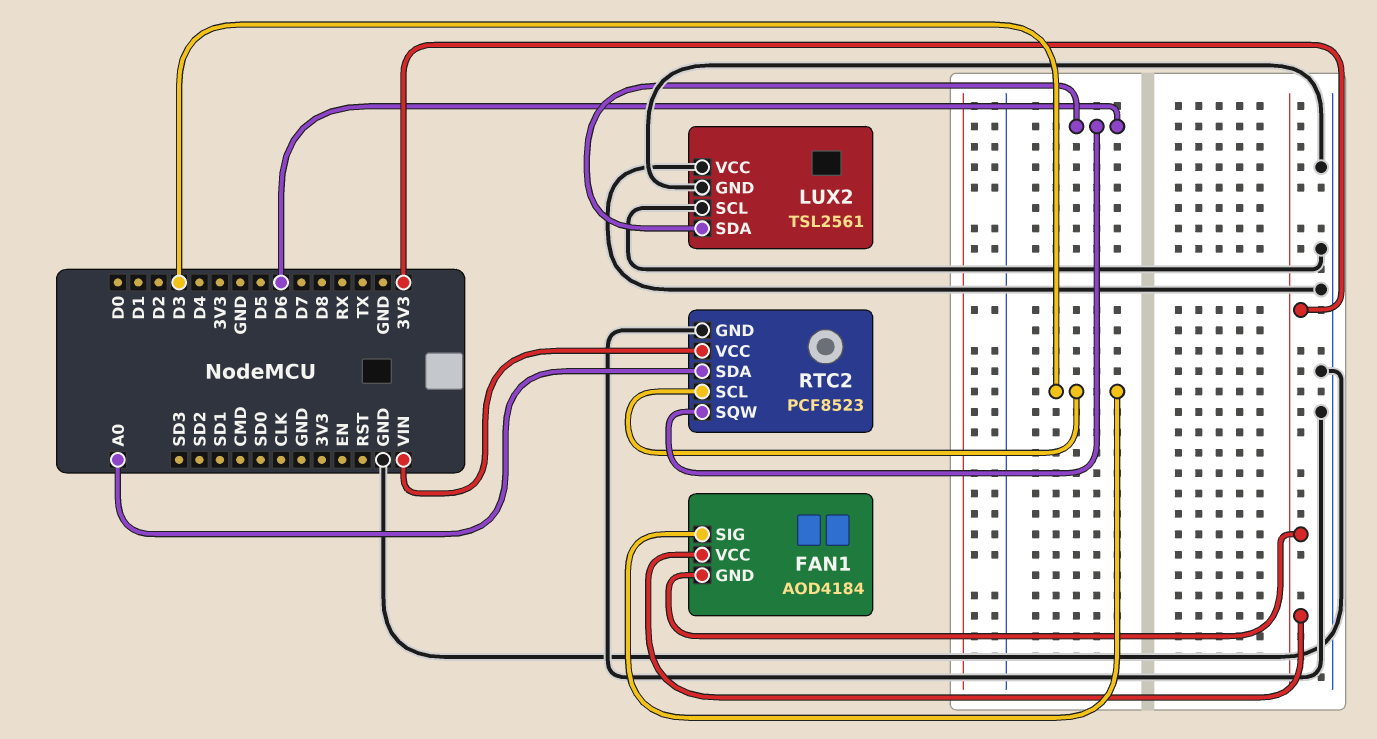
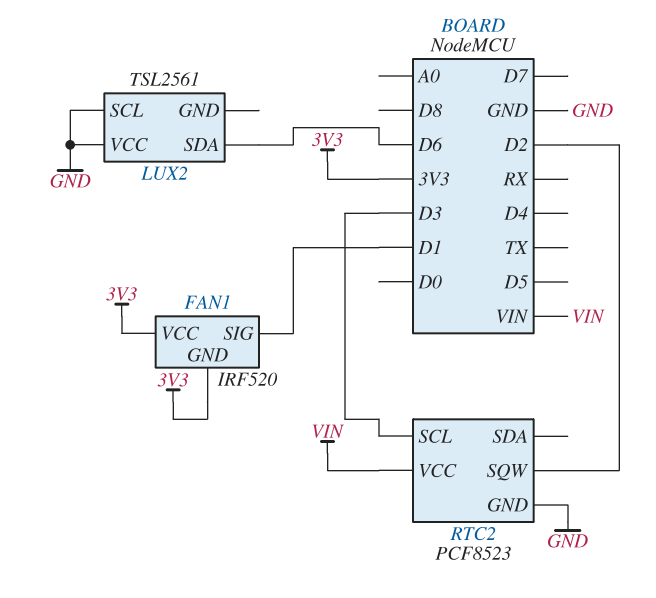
FAN1: AOD4184 -> IRF520
FAN1 pin SIG: D3 -> D1
LUX2 pin GND: GND -> none
RTC2 pin SDA: A0 -> none
RTC2 pin SQW: D6 -> D2

